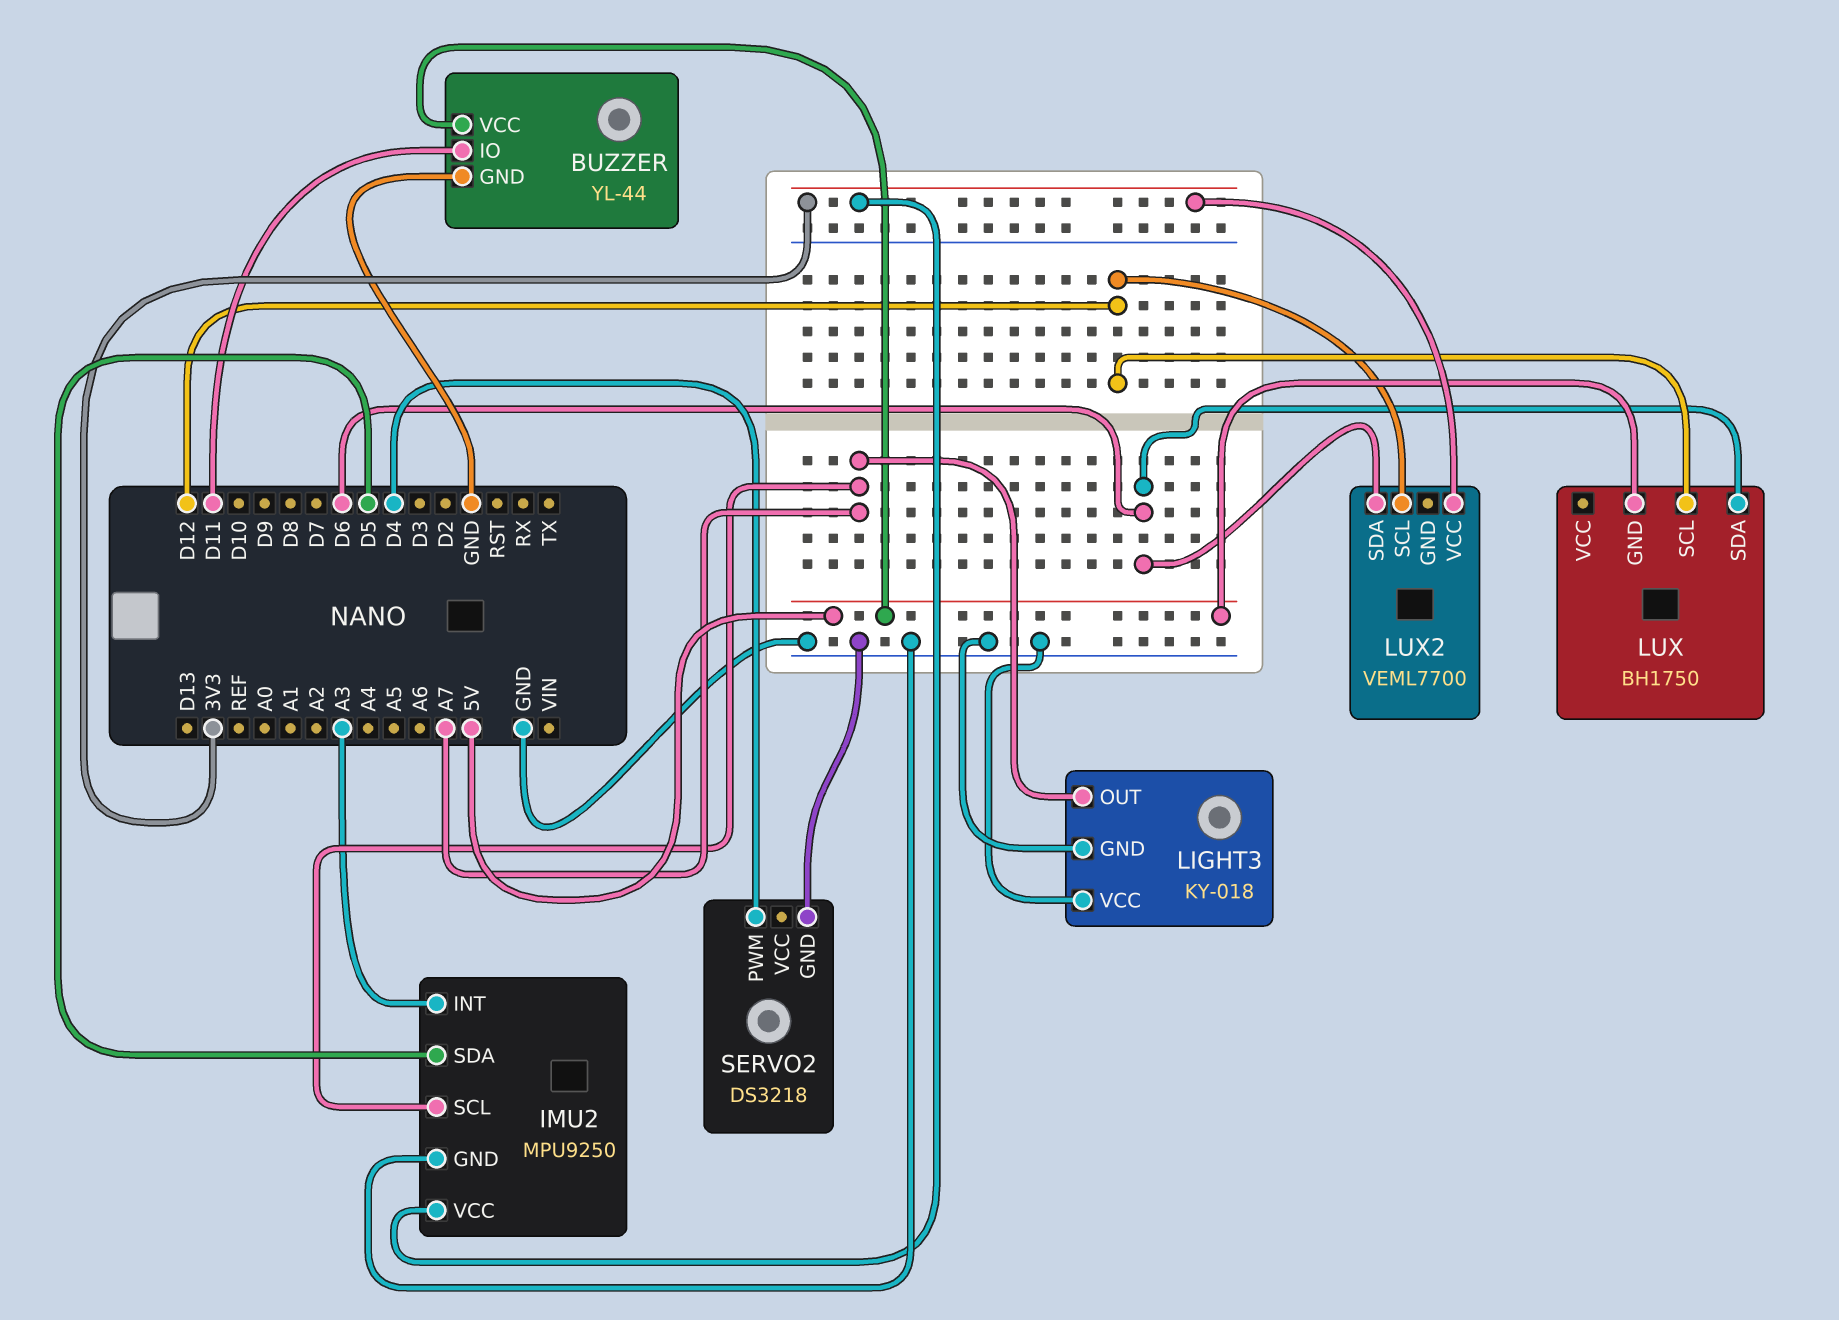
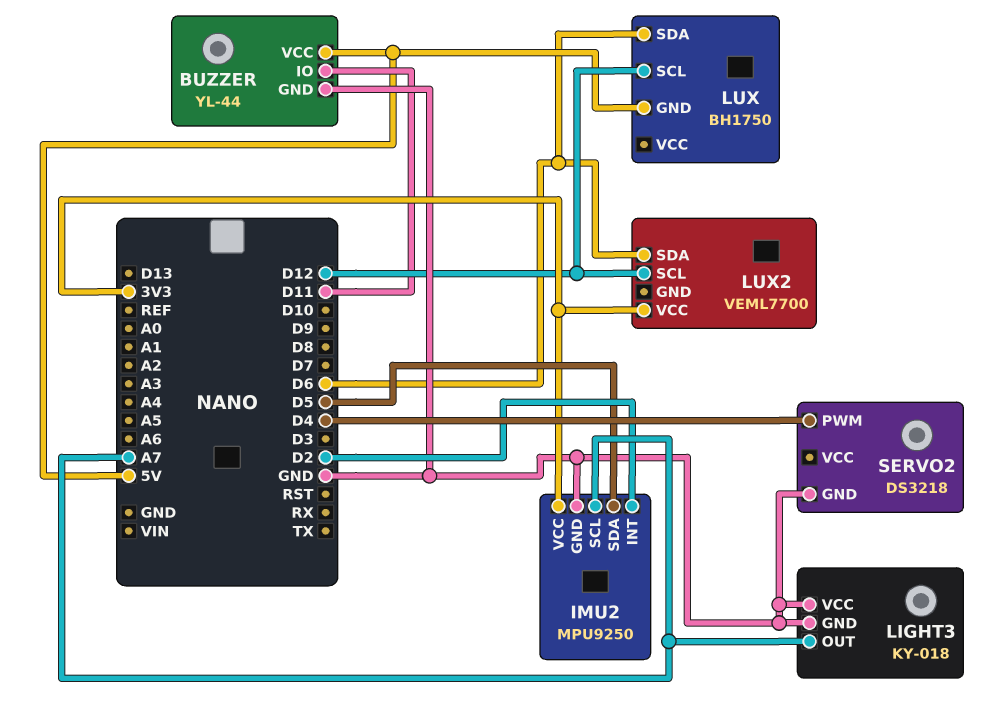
IMU2 pin INT: A3 -> D2

